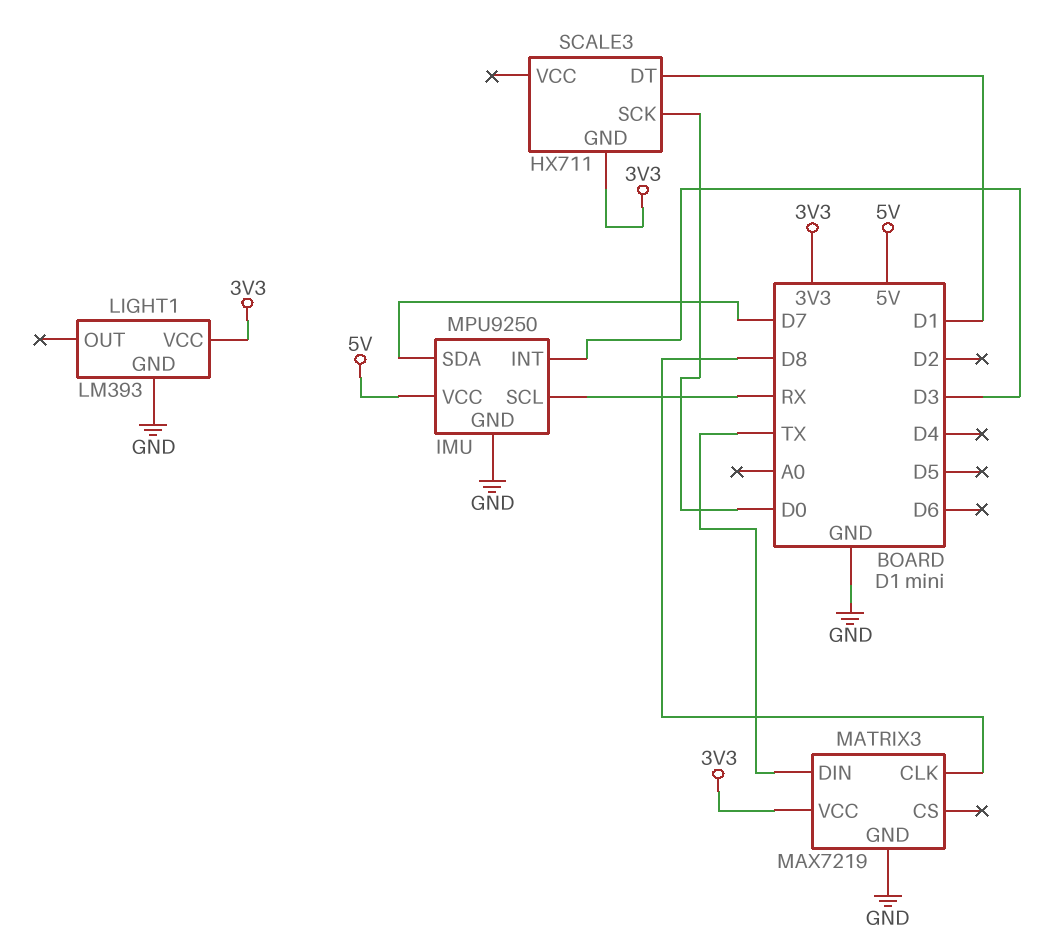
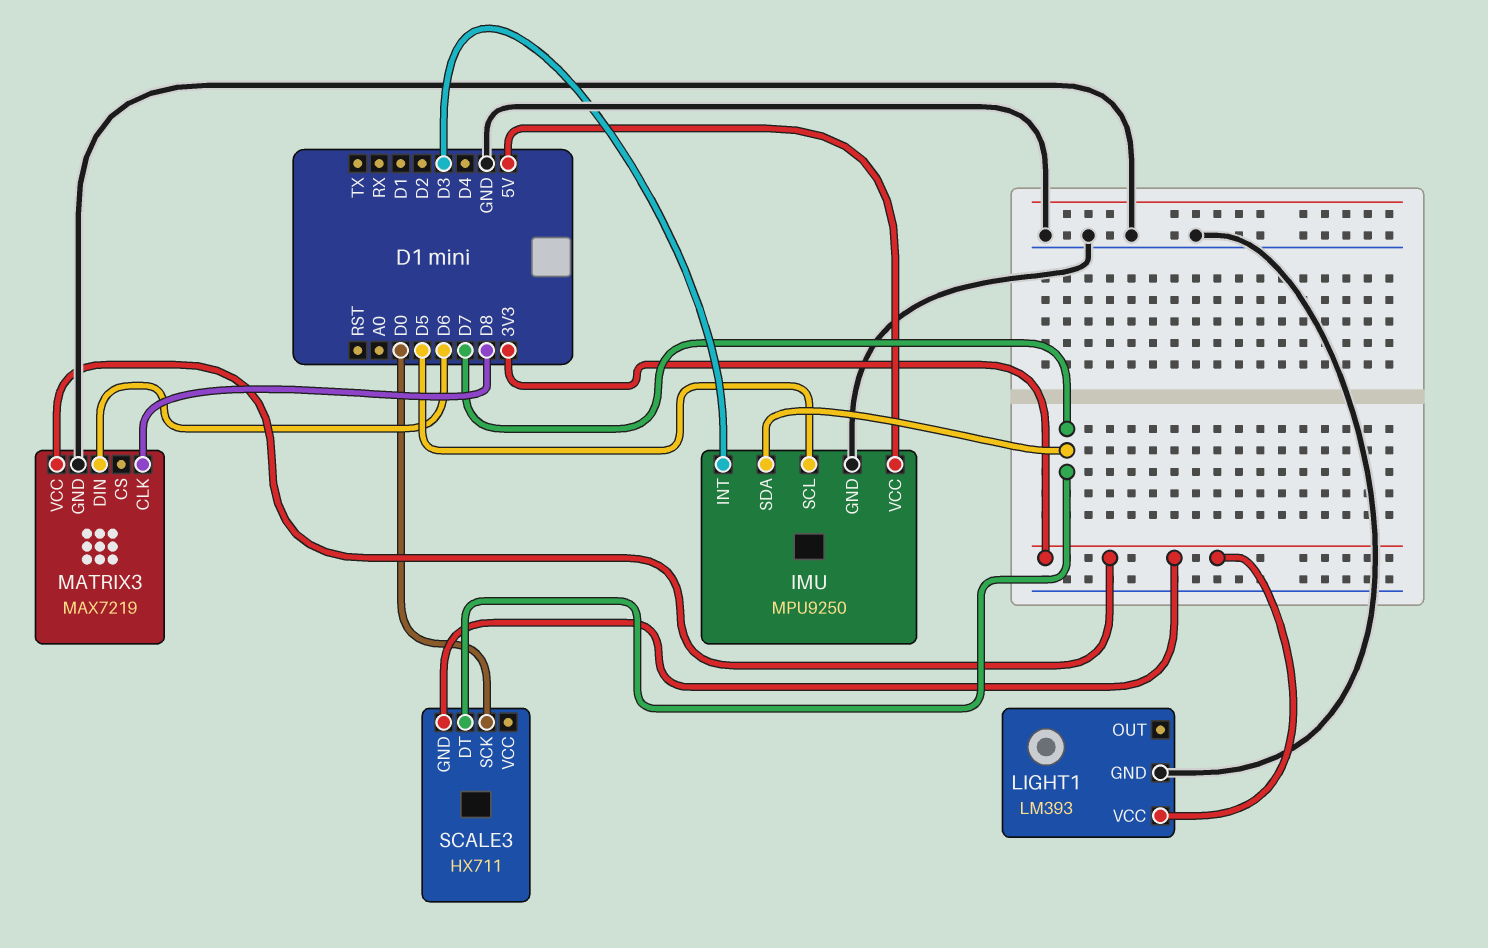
IMU pin SCL: RX -> D5
MATRIX3 pin DIN: TX -> D6
SCALE3 pin DT: D1 -> D7

